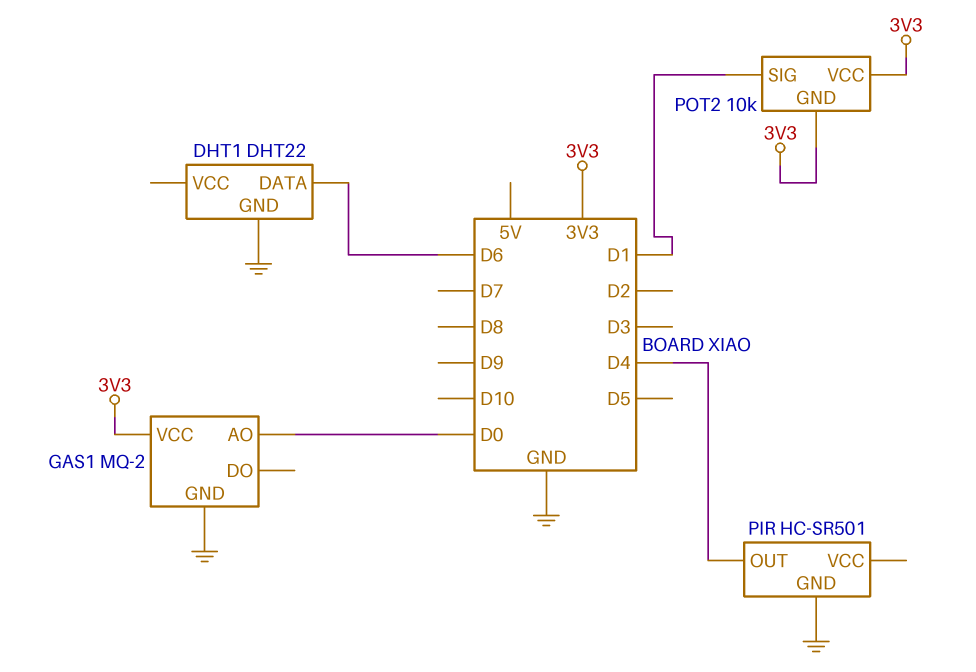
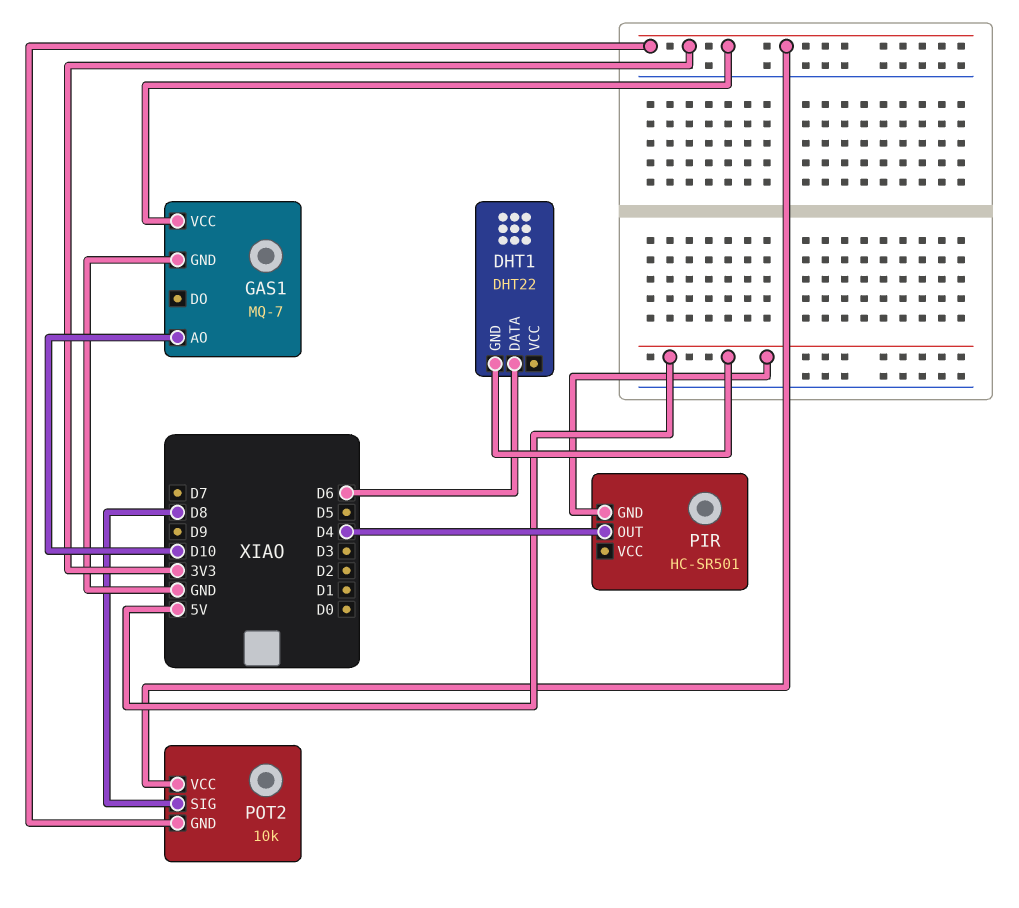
DHT1 pin GND: GND -> 5V
GAS1: MQ-2 -> MQ-7
GAS1 pin AO: D0 -> D10
PIR pin GND: GND -> 5V
POT2 pin SIG: D1 -> D8

